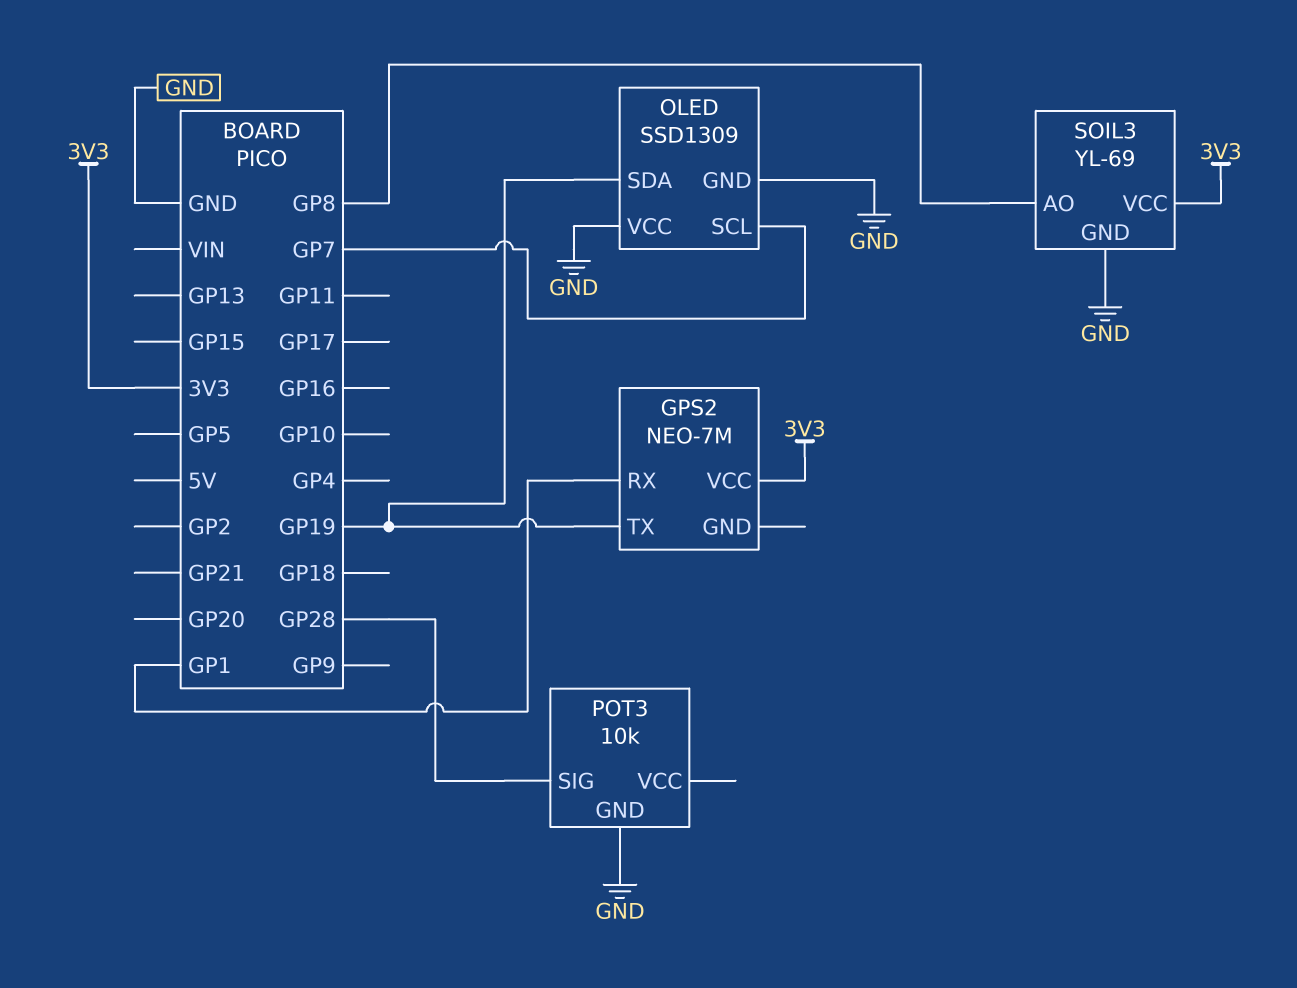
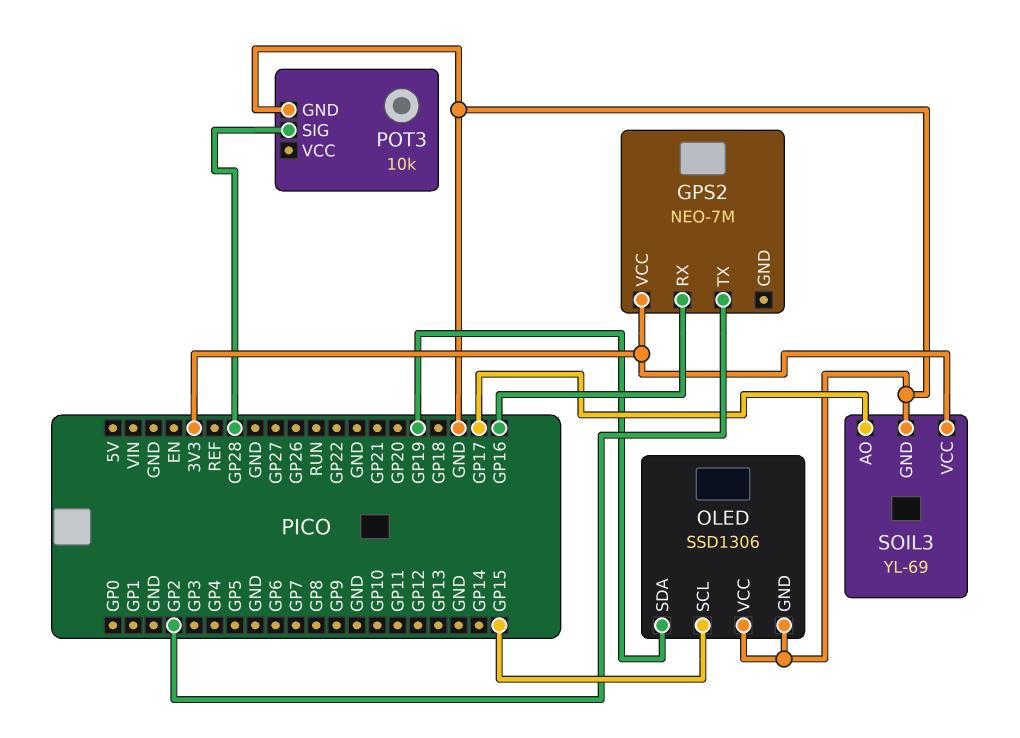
GPS2 pin RX: GP1 -> GP16
GPS2 pin TX: GP19 -> GP2
OLED: SSD1309 -> SSD1306
OLED pin SCL: GP7 -> GP15
SOIL3 pin AO: GP8 -> GP17

